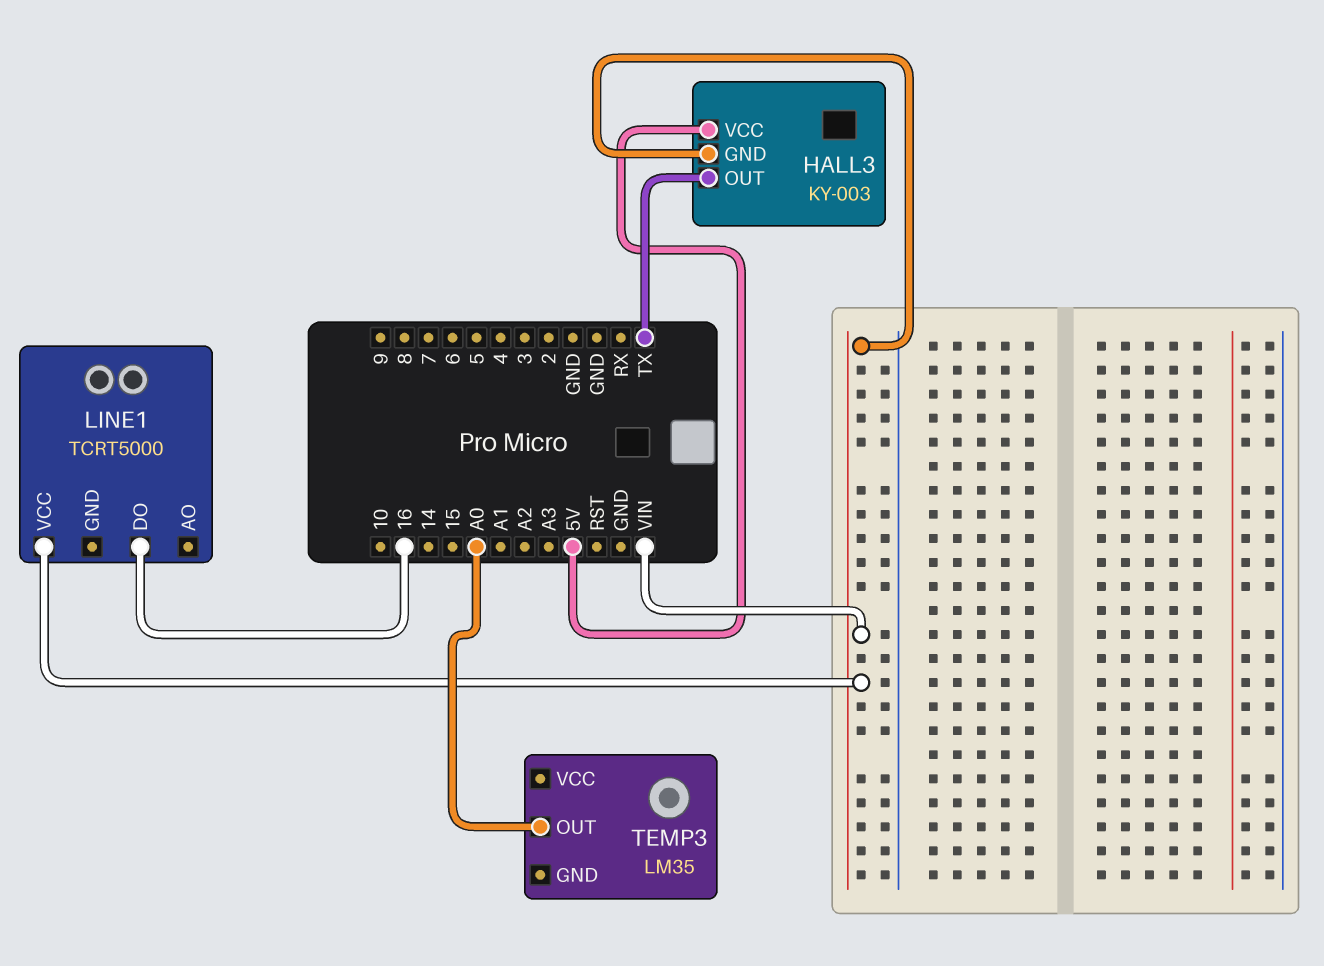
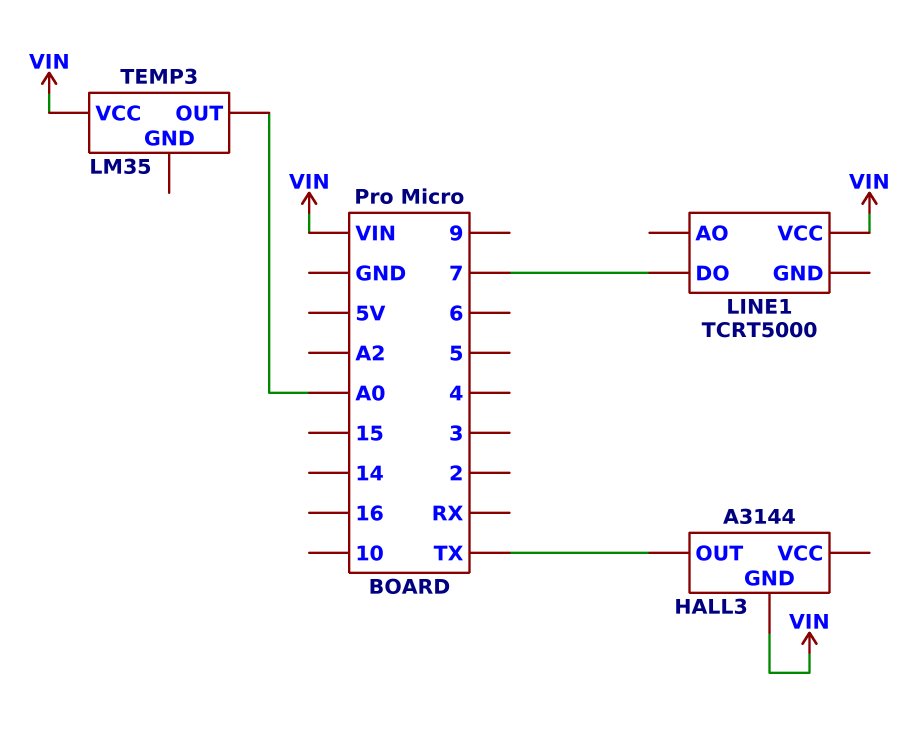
HALL3: KY-003 -> A3144
HALL3 pin VCC: 5V -> none
LINE1 pin DO: 16 -> 7
TEMP3 pin VCC: none -> VIN

